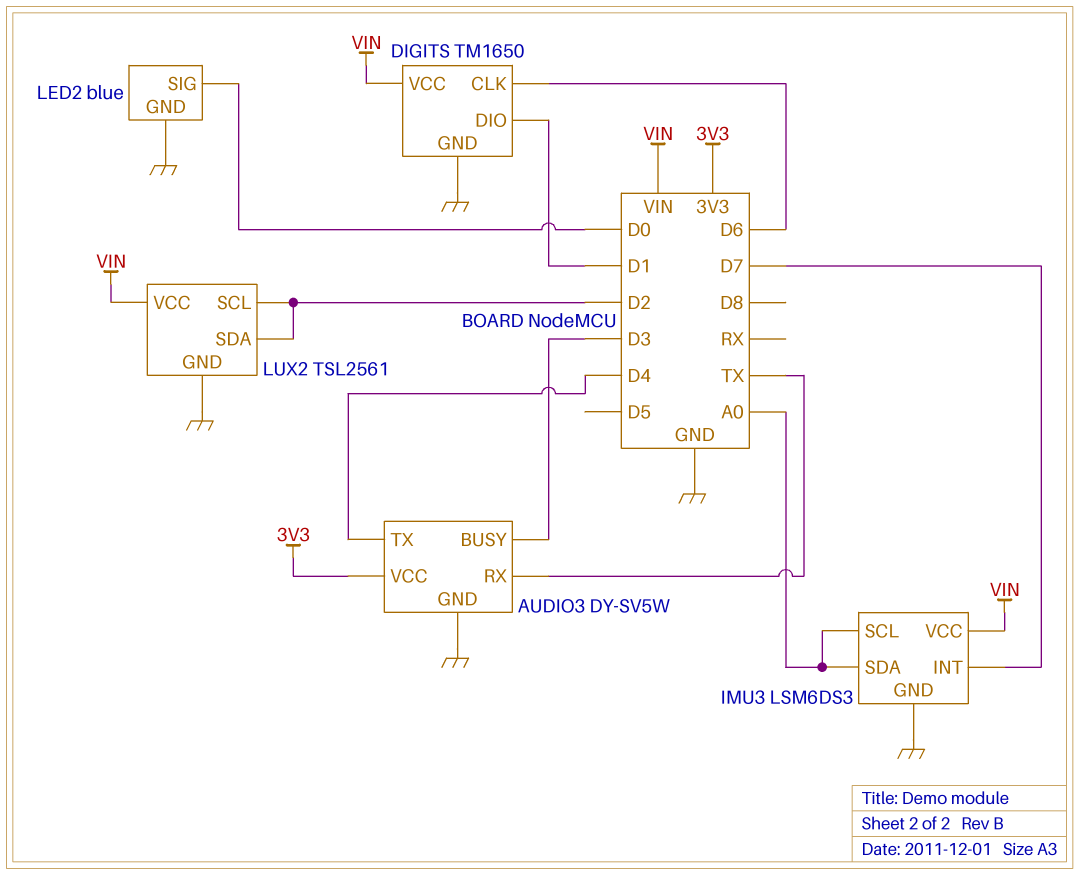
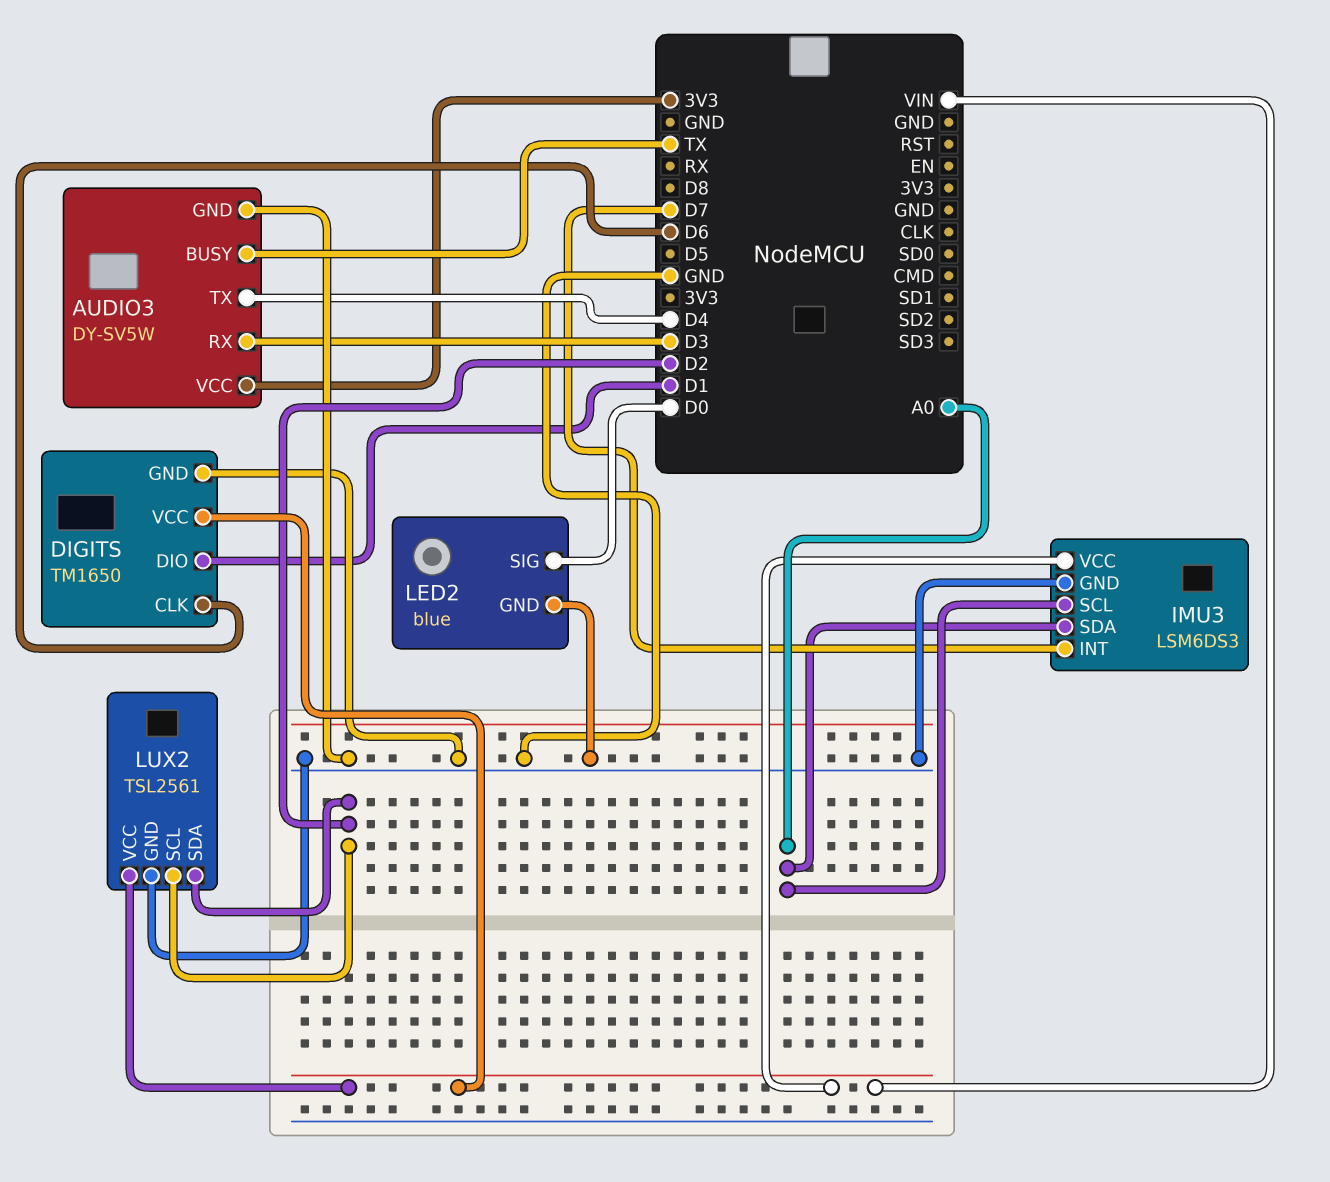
AUDIO3 pin BUSY: D3 -> TX
AUDIO3 pin RX: TX -> D3

